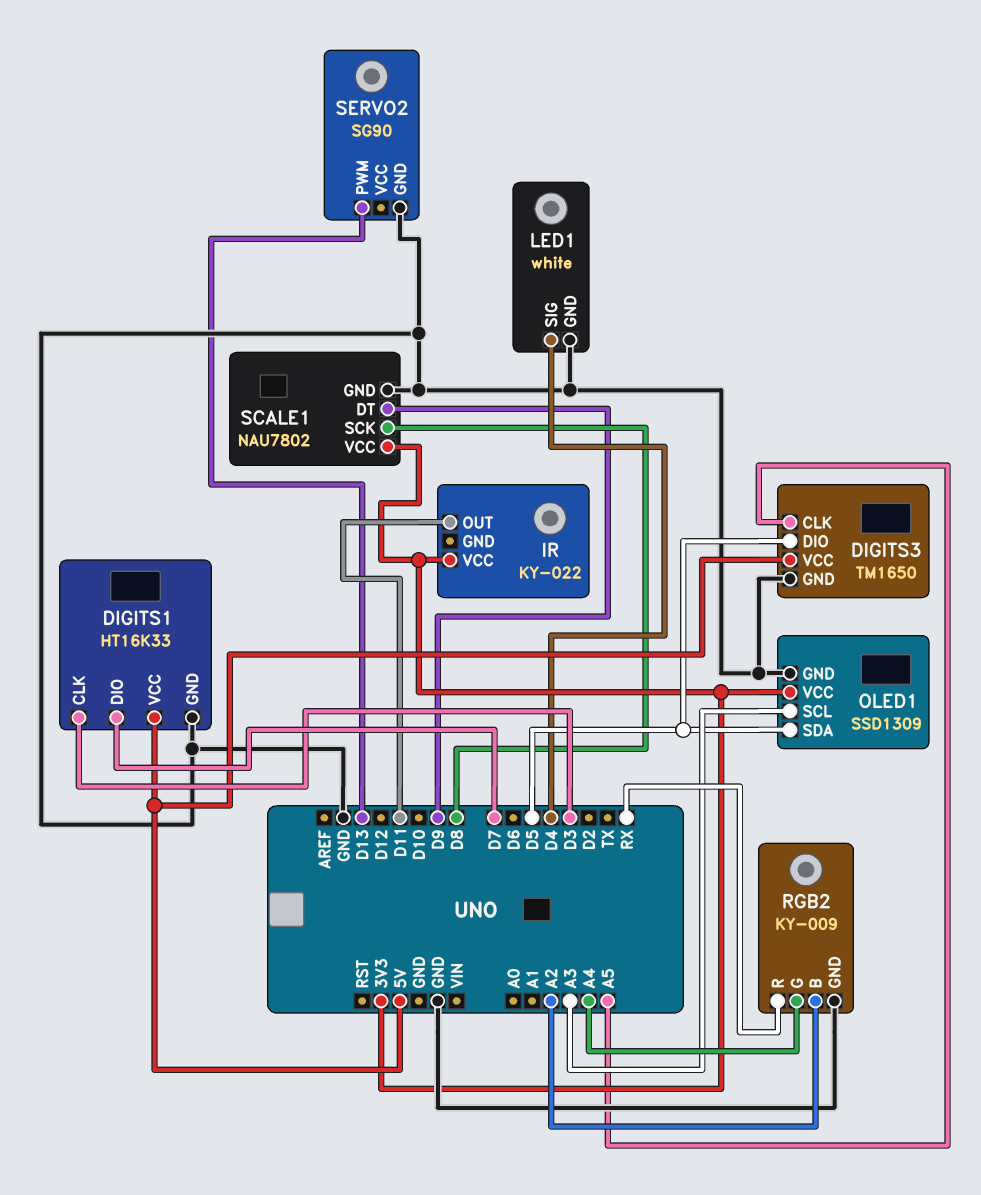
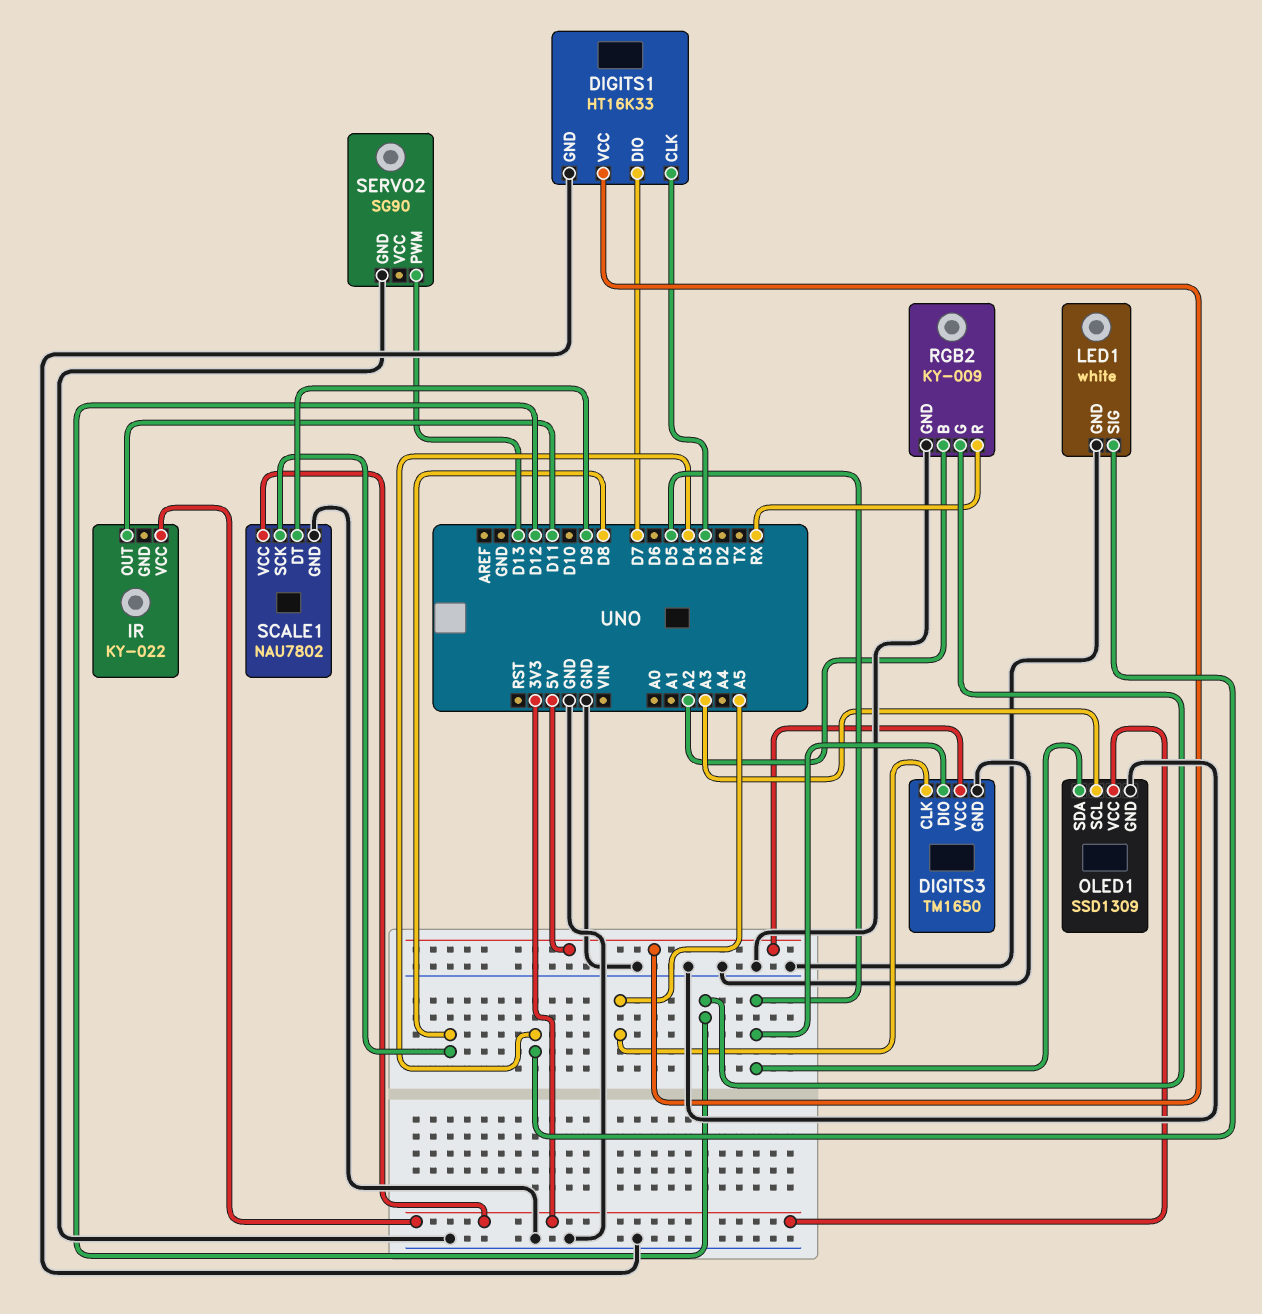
RGB2 pin G: A4 -> D12

